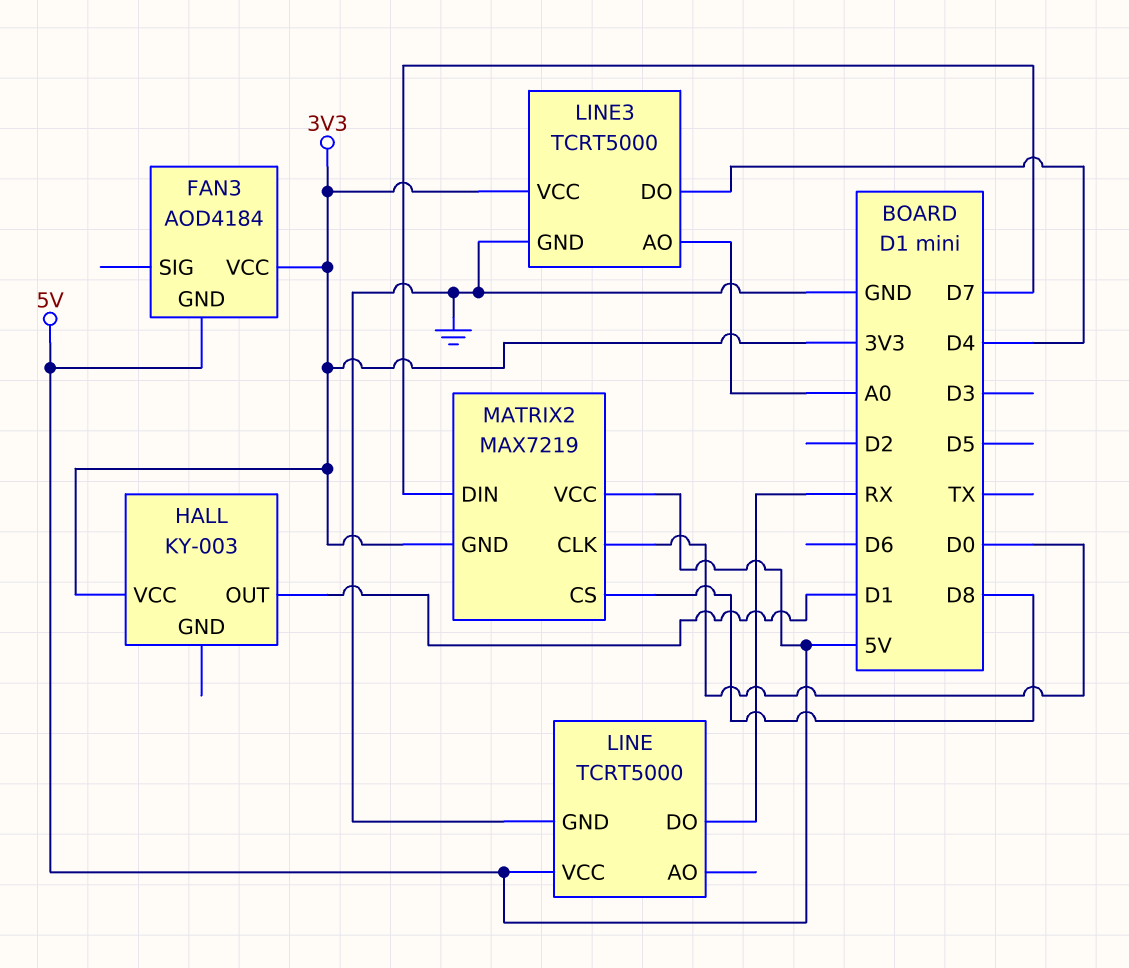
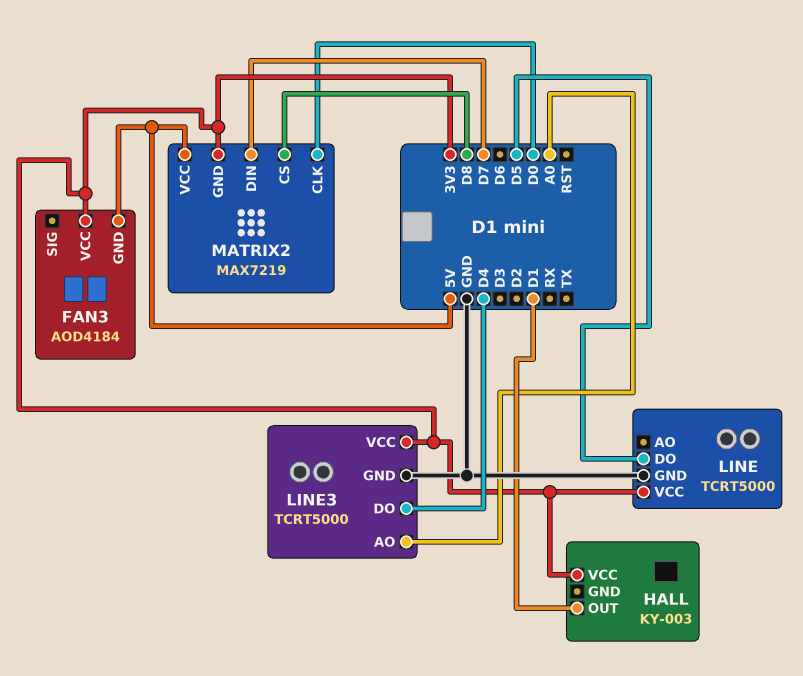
LINE pin DO: RX -> D5
LINE pin VCC: 5V -> 3V3

